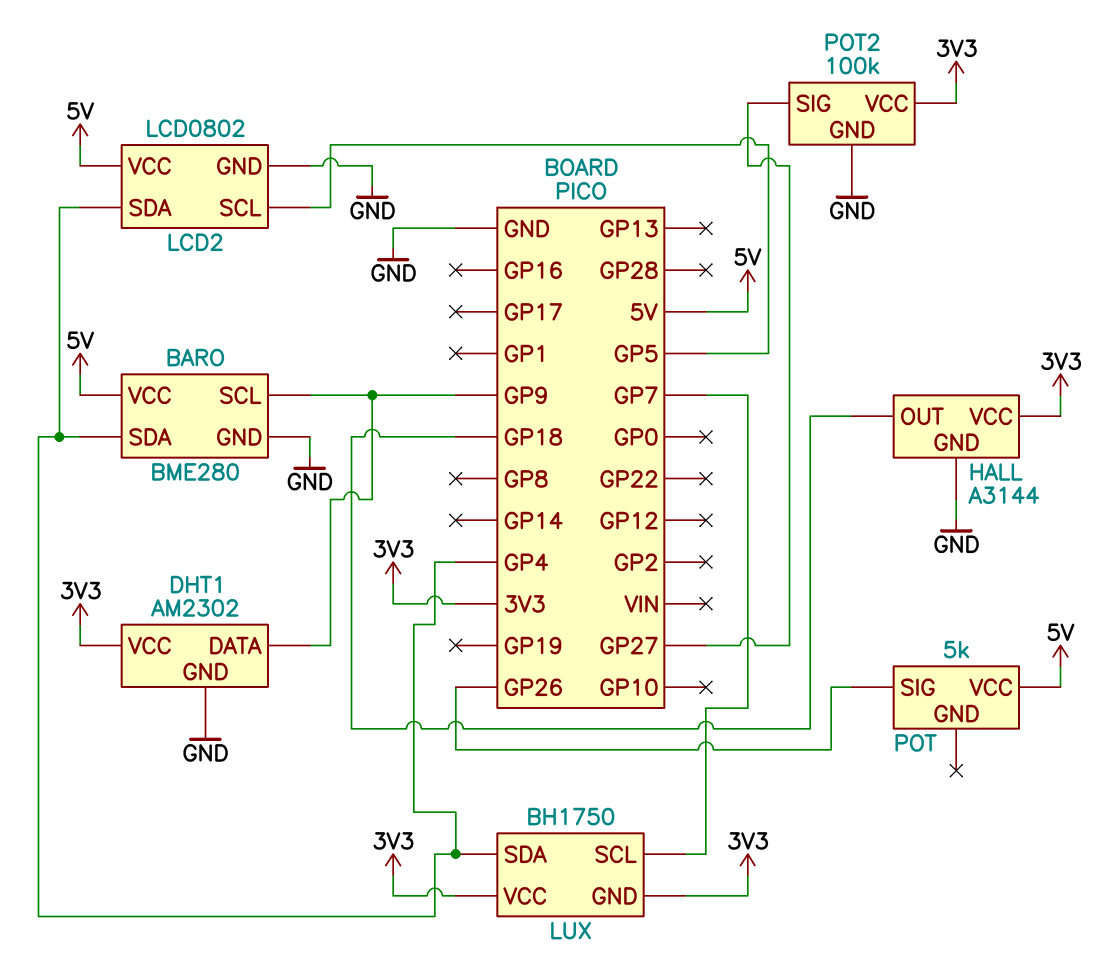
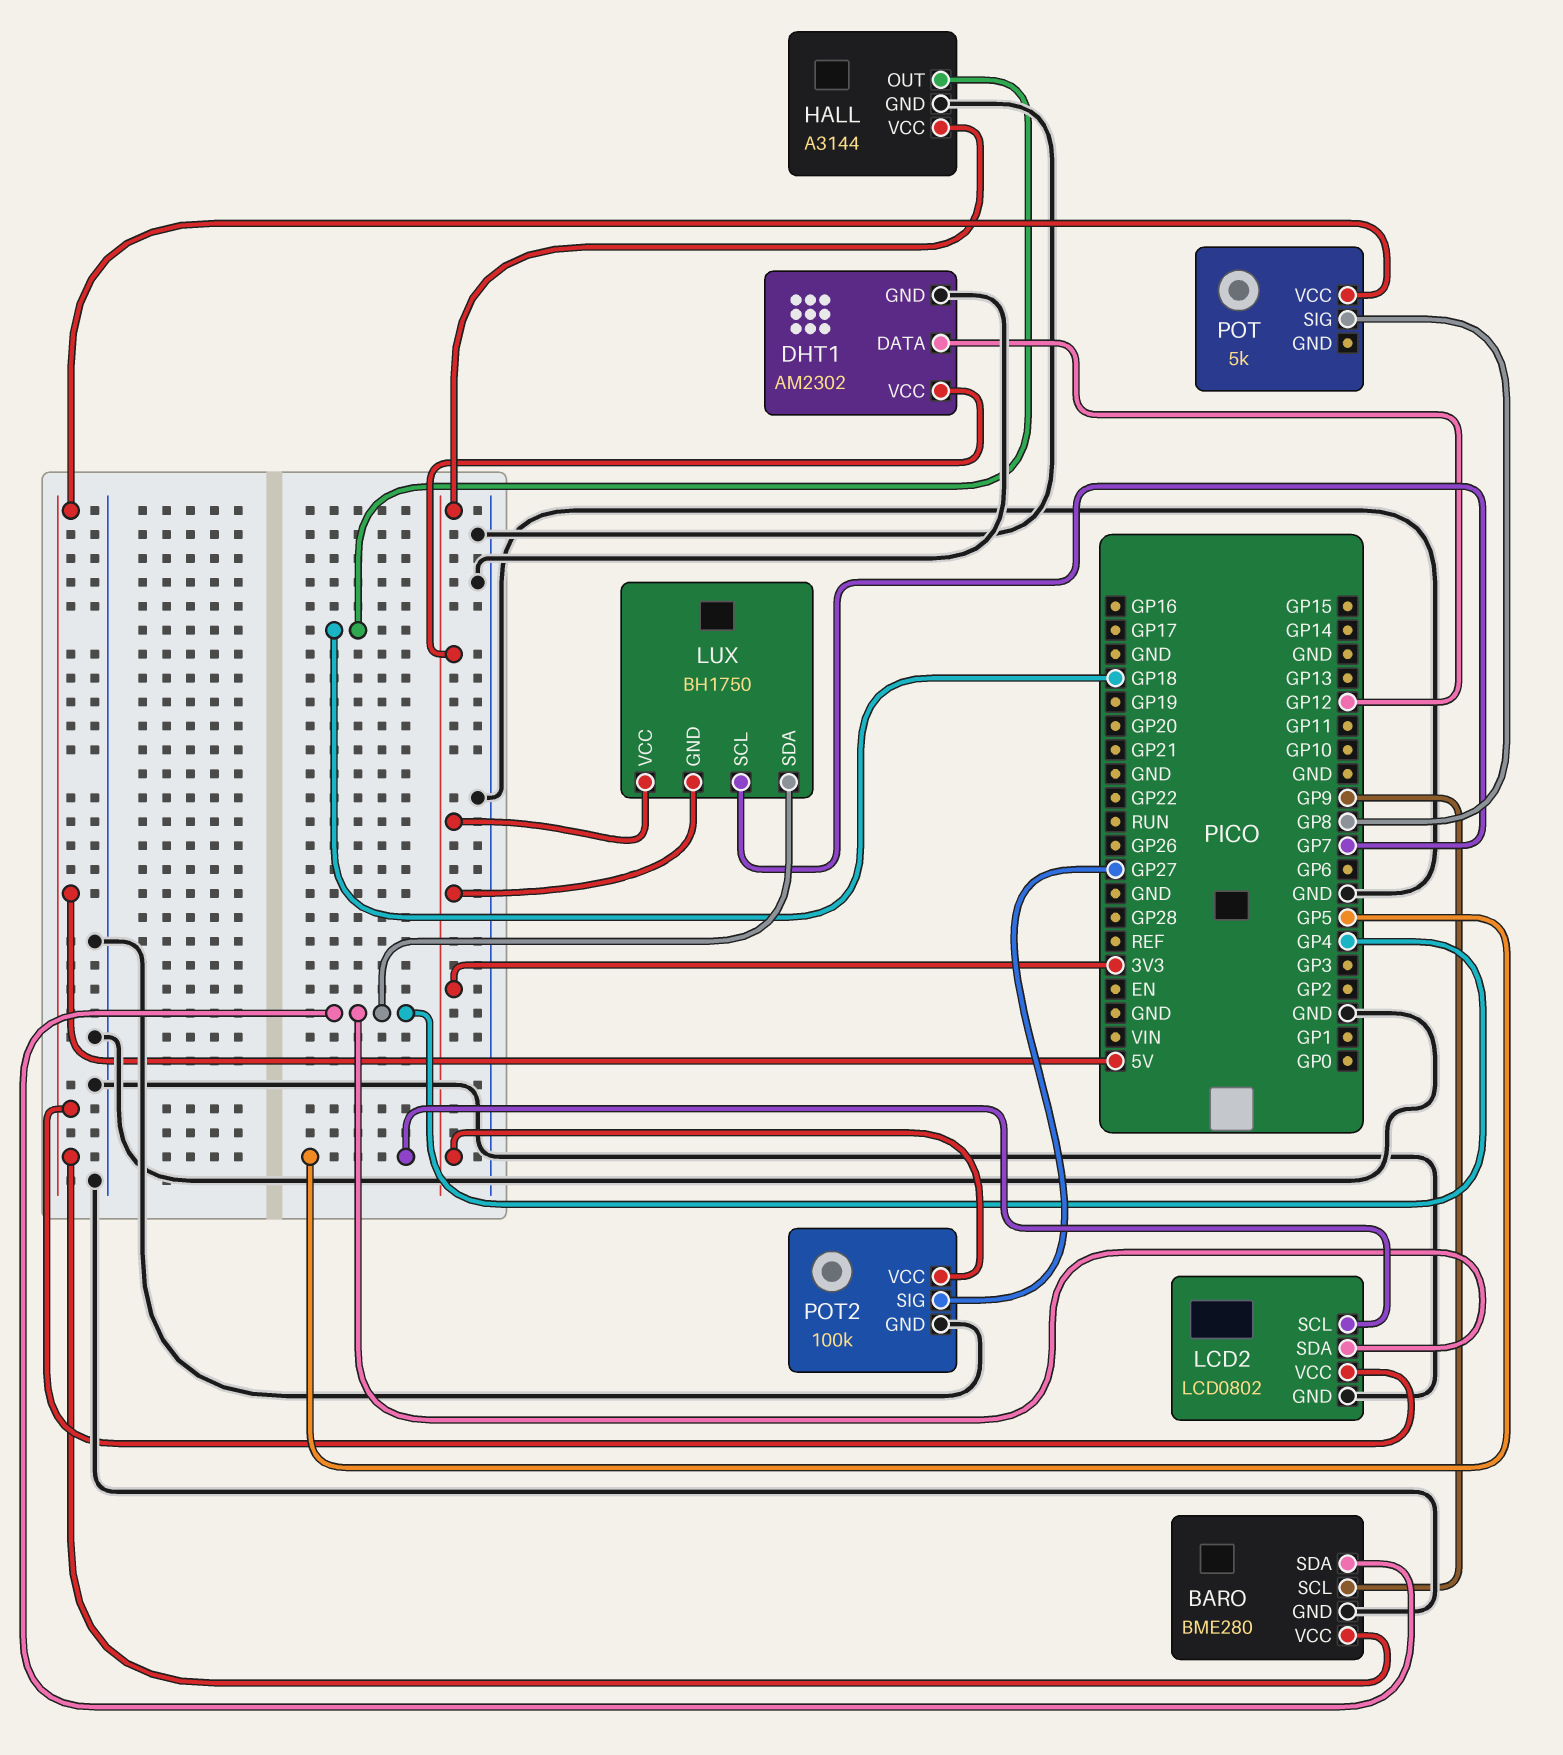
DHT1 pin DATA: GP9 -> GP12
POT pin SIG: GP26 -> GP8

